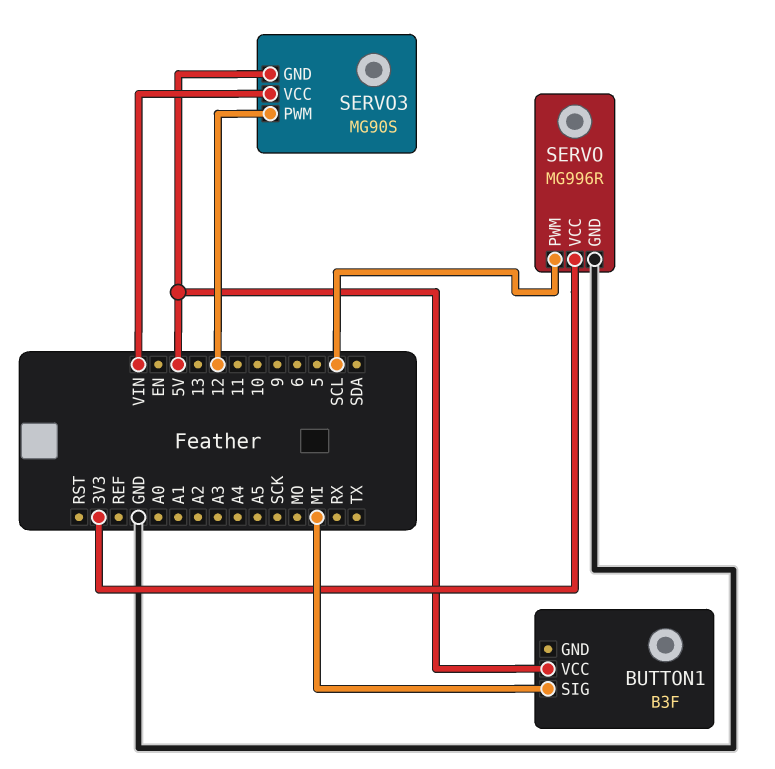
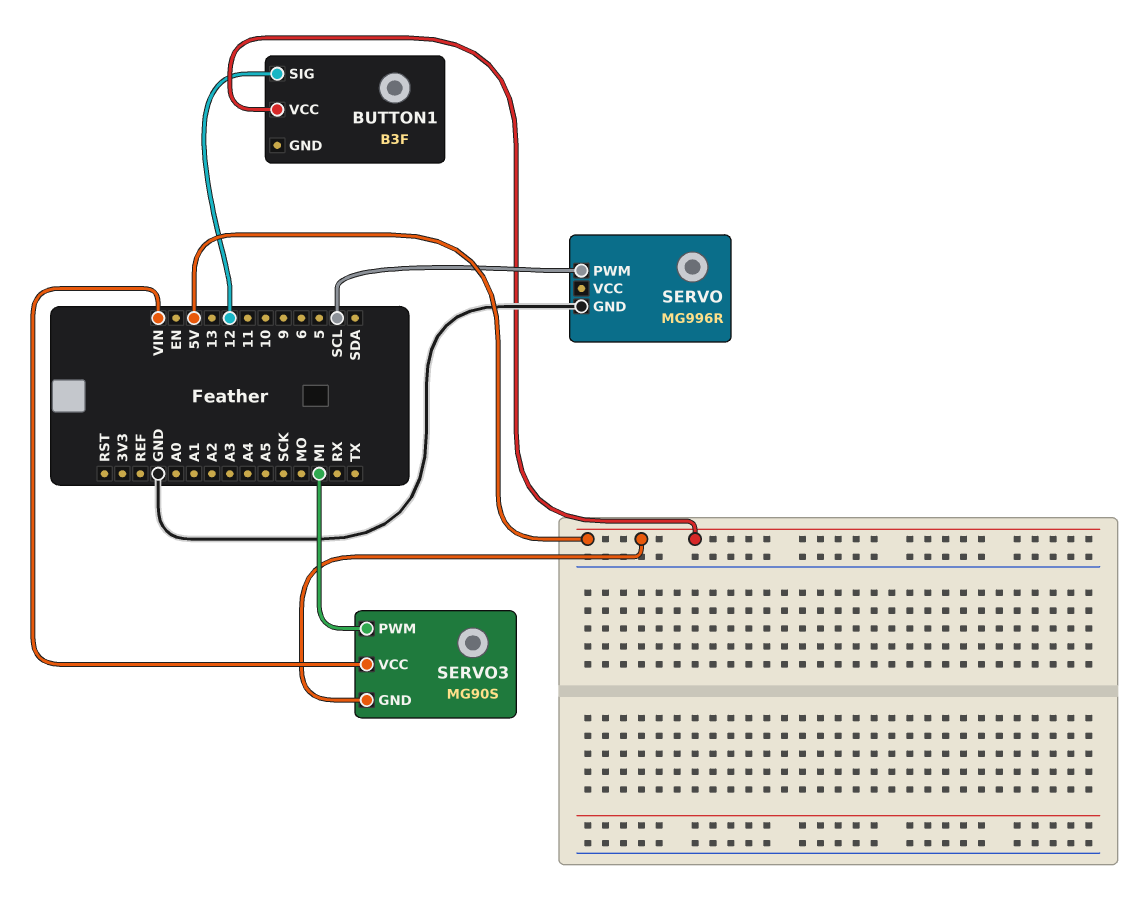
BUTTON1 pin SIG: MI -> 12
SERVO pin VCC: 3V3 -> none
SERVO3 pin PWM: 12 -> MI

